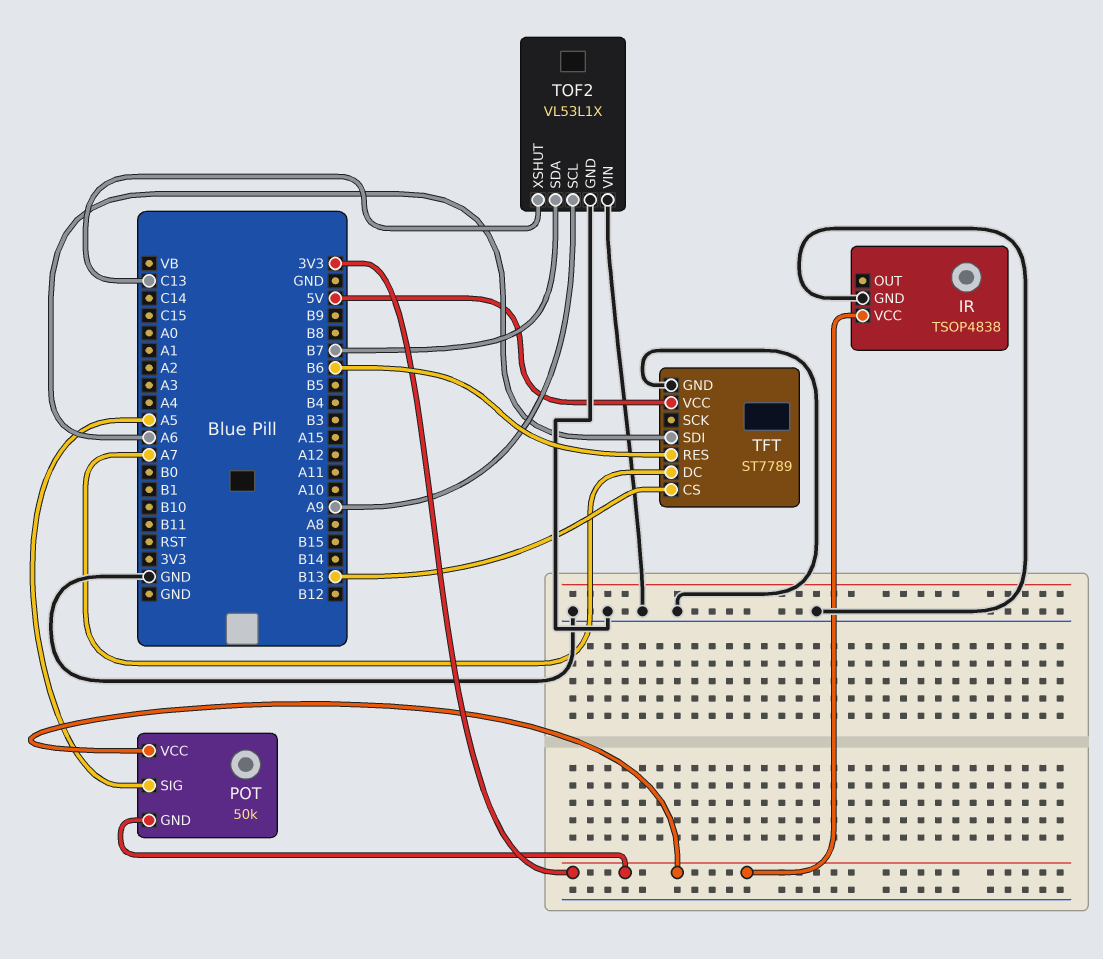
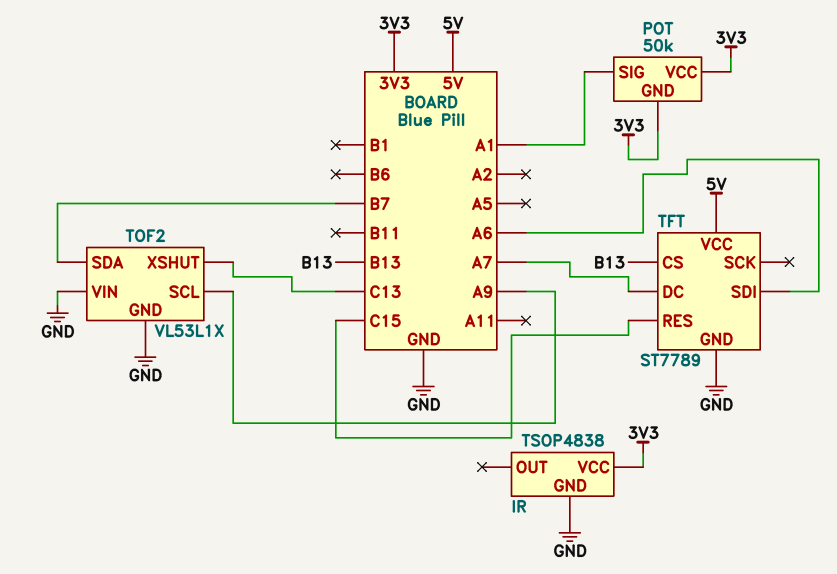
POT pin SIG: A5 -> A1
TFT pin RES: B6 -> C15

